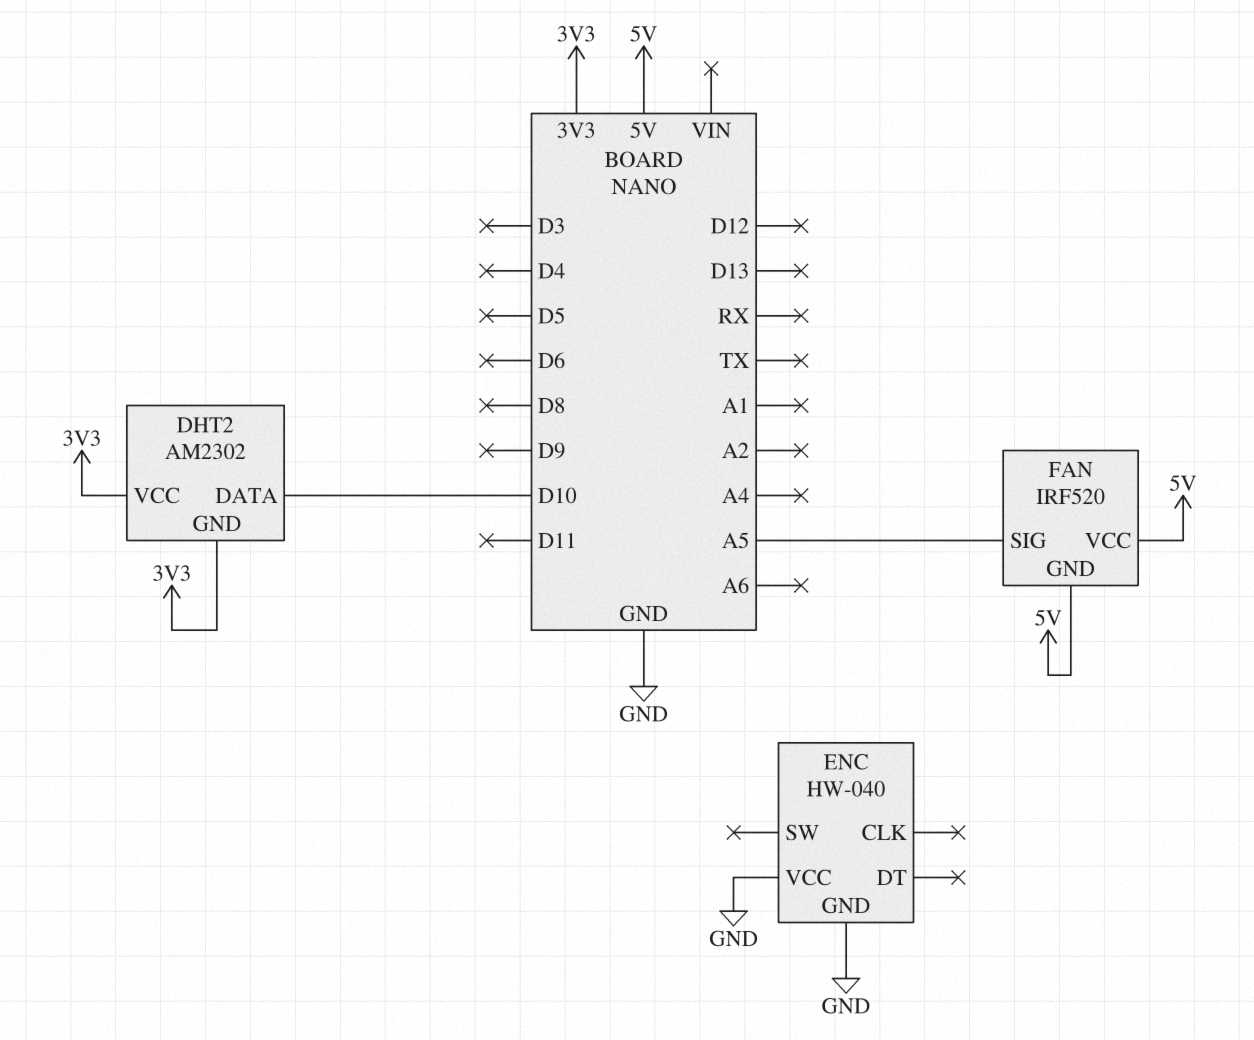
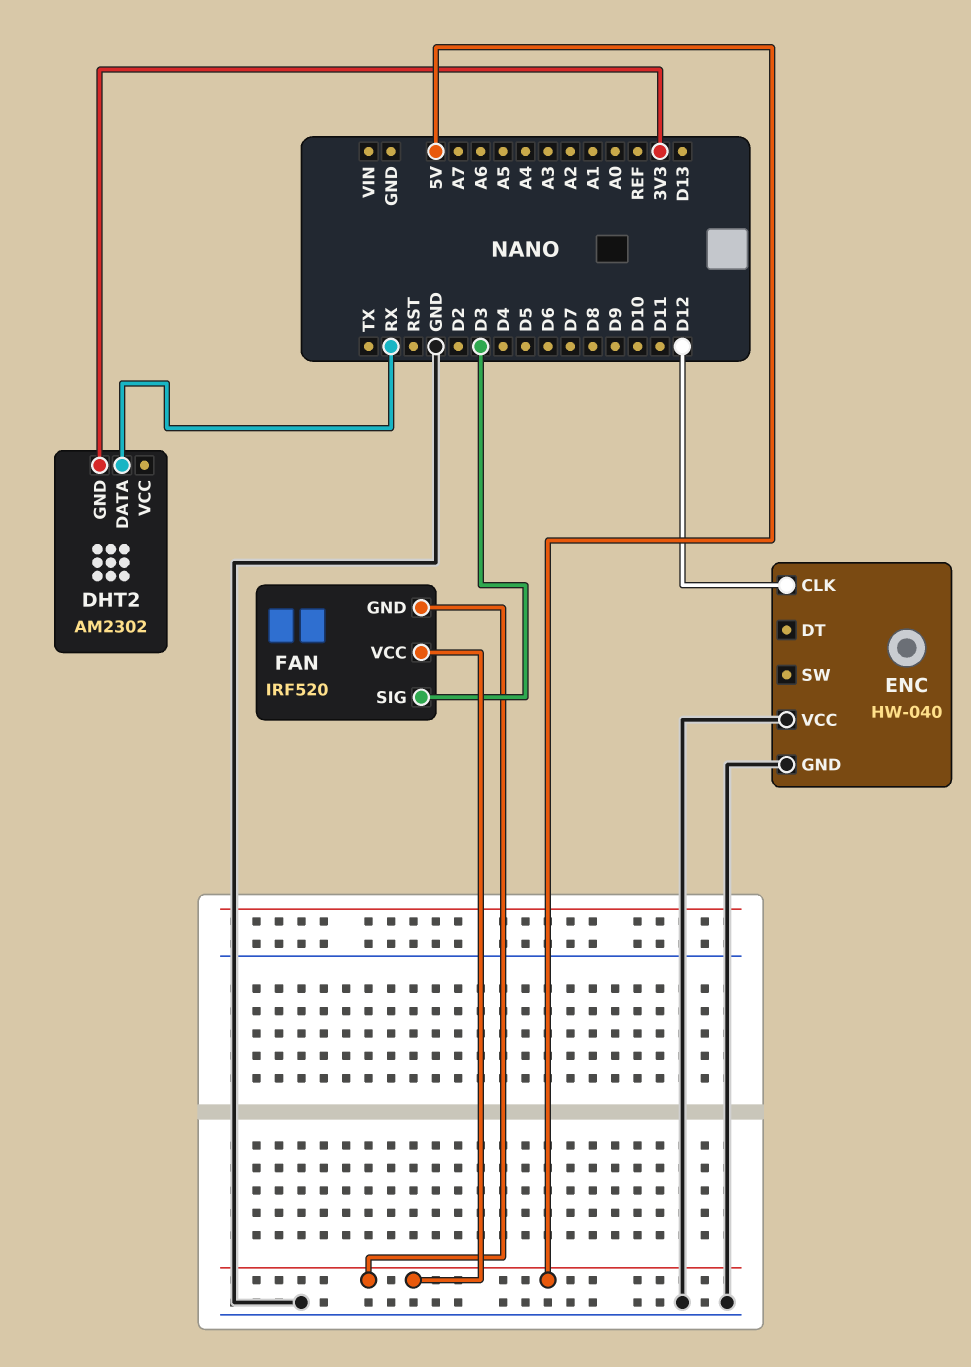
DHT2 pin DATA: D10 -> RX
DHT2 pin VCC: 3V3 -> none
ENC pin CLK: none -> D12
FAN pin SIG: A5 -> D3

